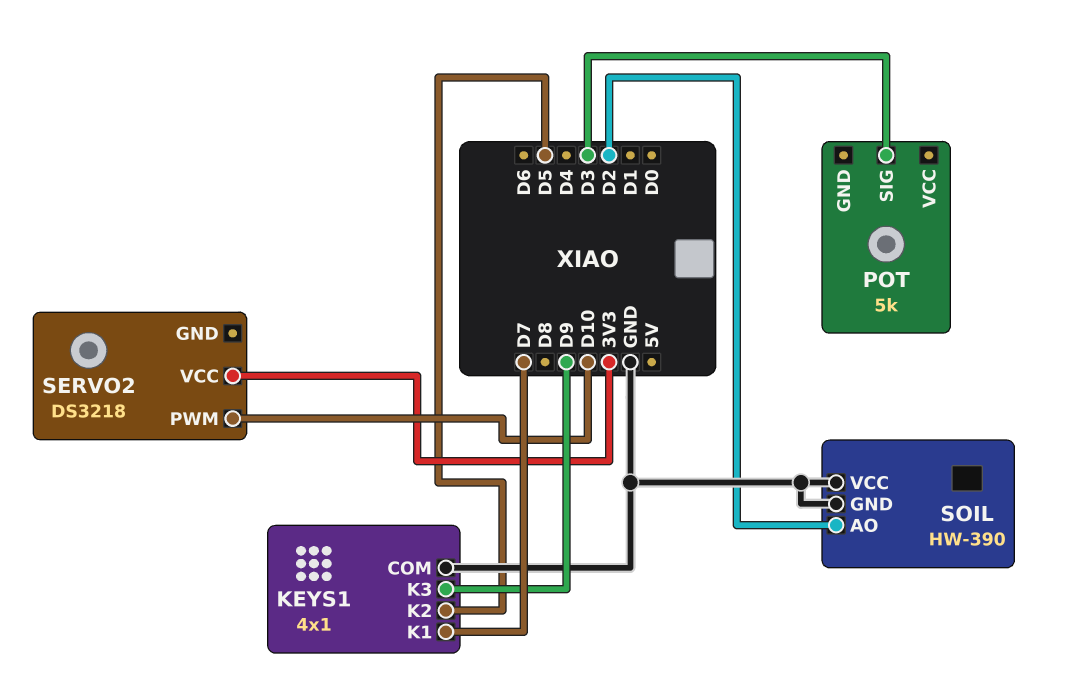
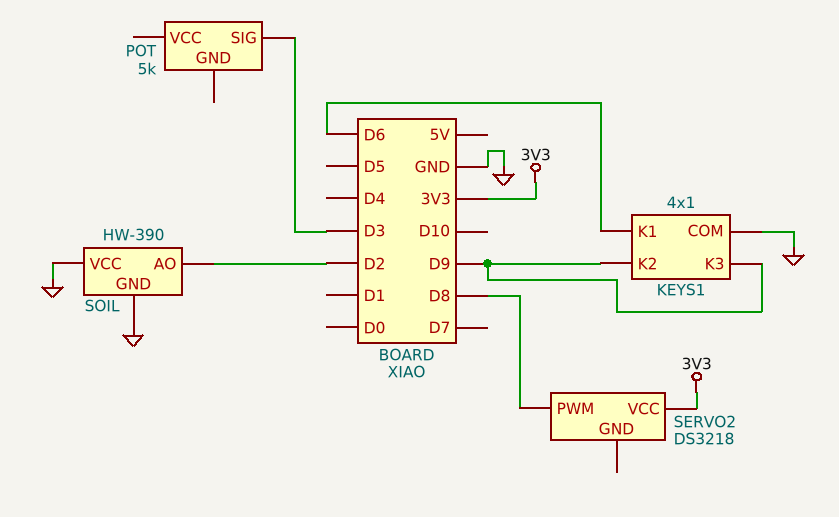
KEYS1 pin K1: D7 -> D6
KEYS1 pin K2: D5 -> D9
SERVO2 pin PWM: D10 -> D8

